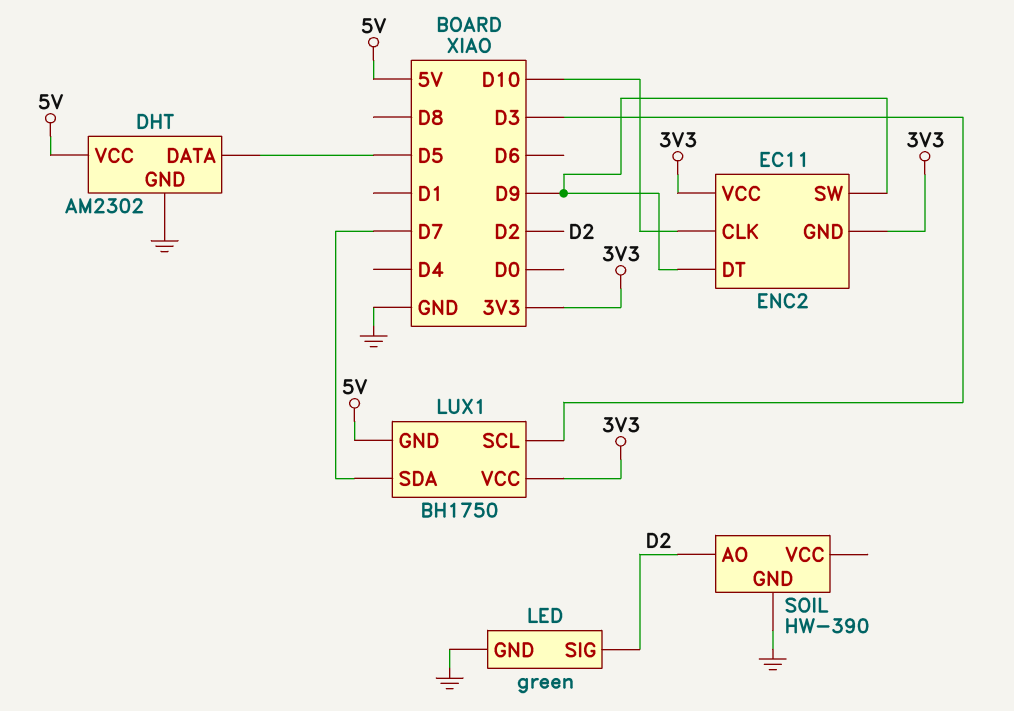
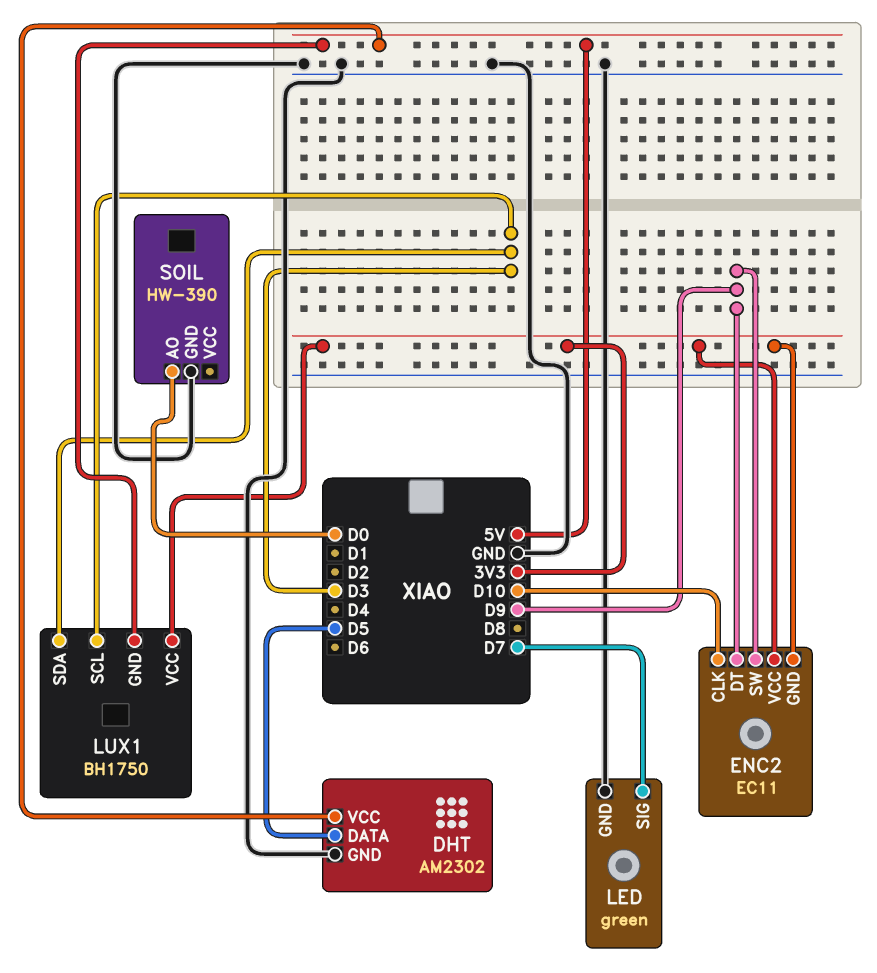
LED pin SIG: D2 -> D7
LUX1 pin SDA: D7 -> D3
SOIL pin AO: D2 -> D0

